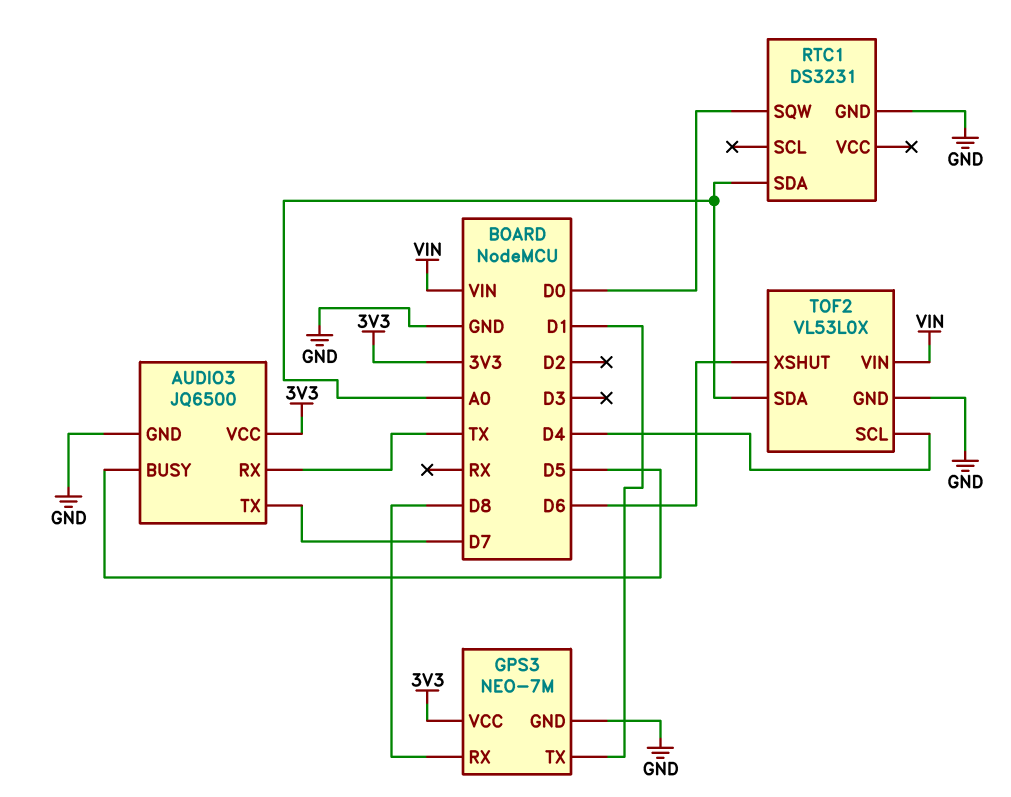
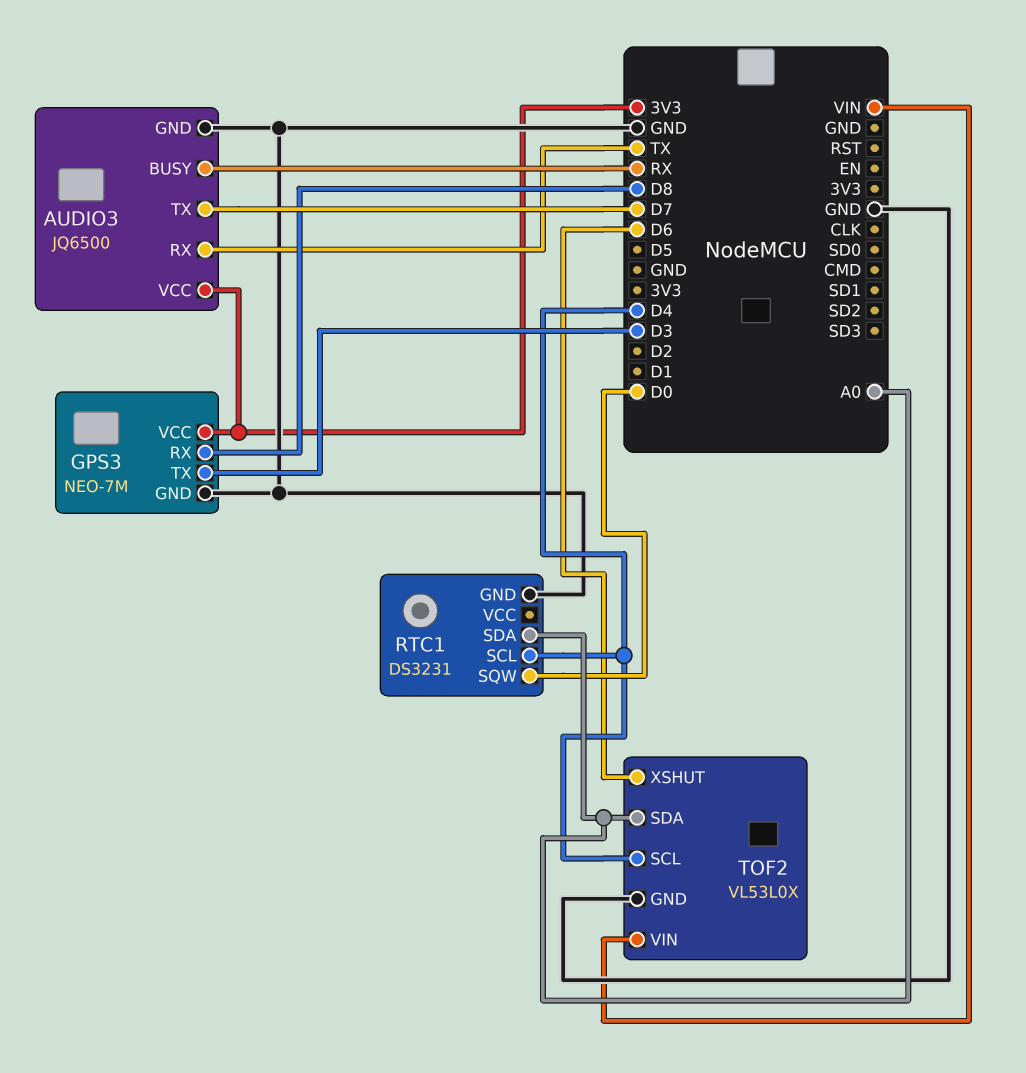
AUDIO3 pin BUSY: D5 -> RX
GPS3 pin TX: D1 -> D3
RTC1 pin SCL: none -> D4

